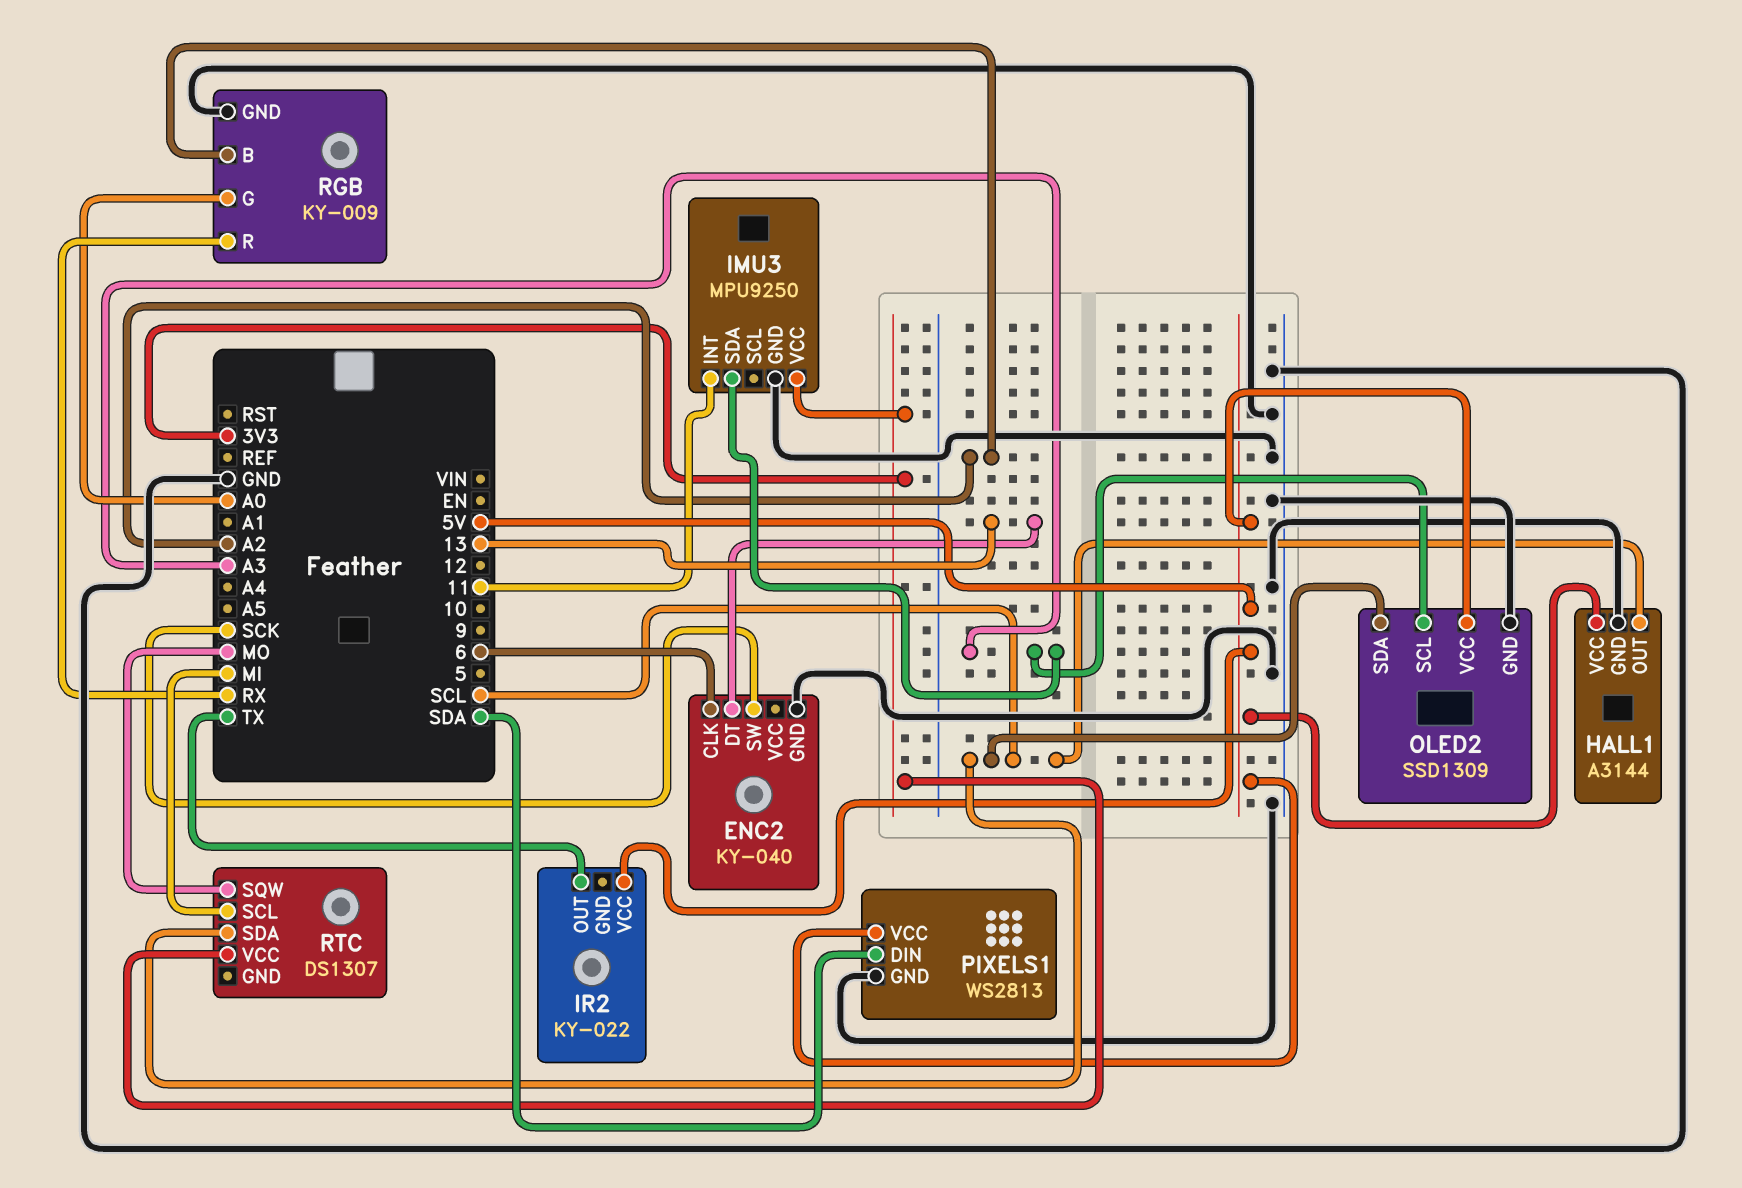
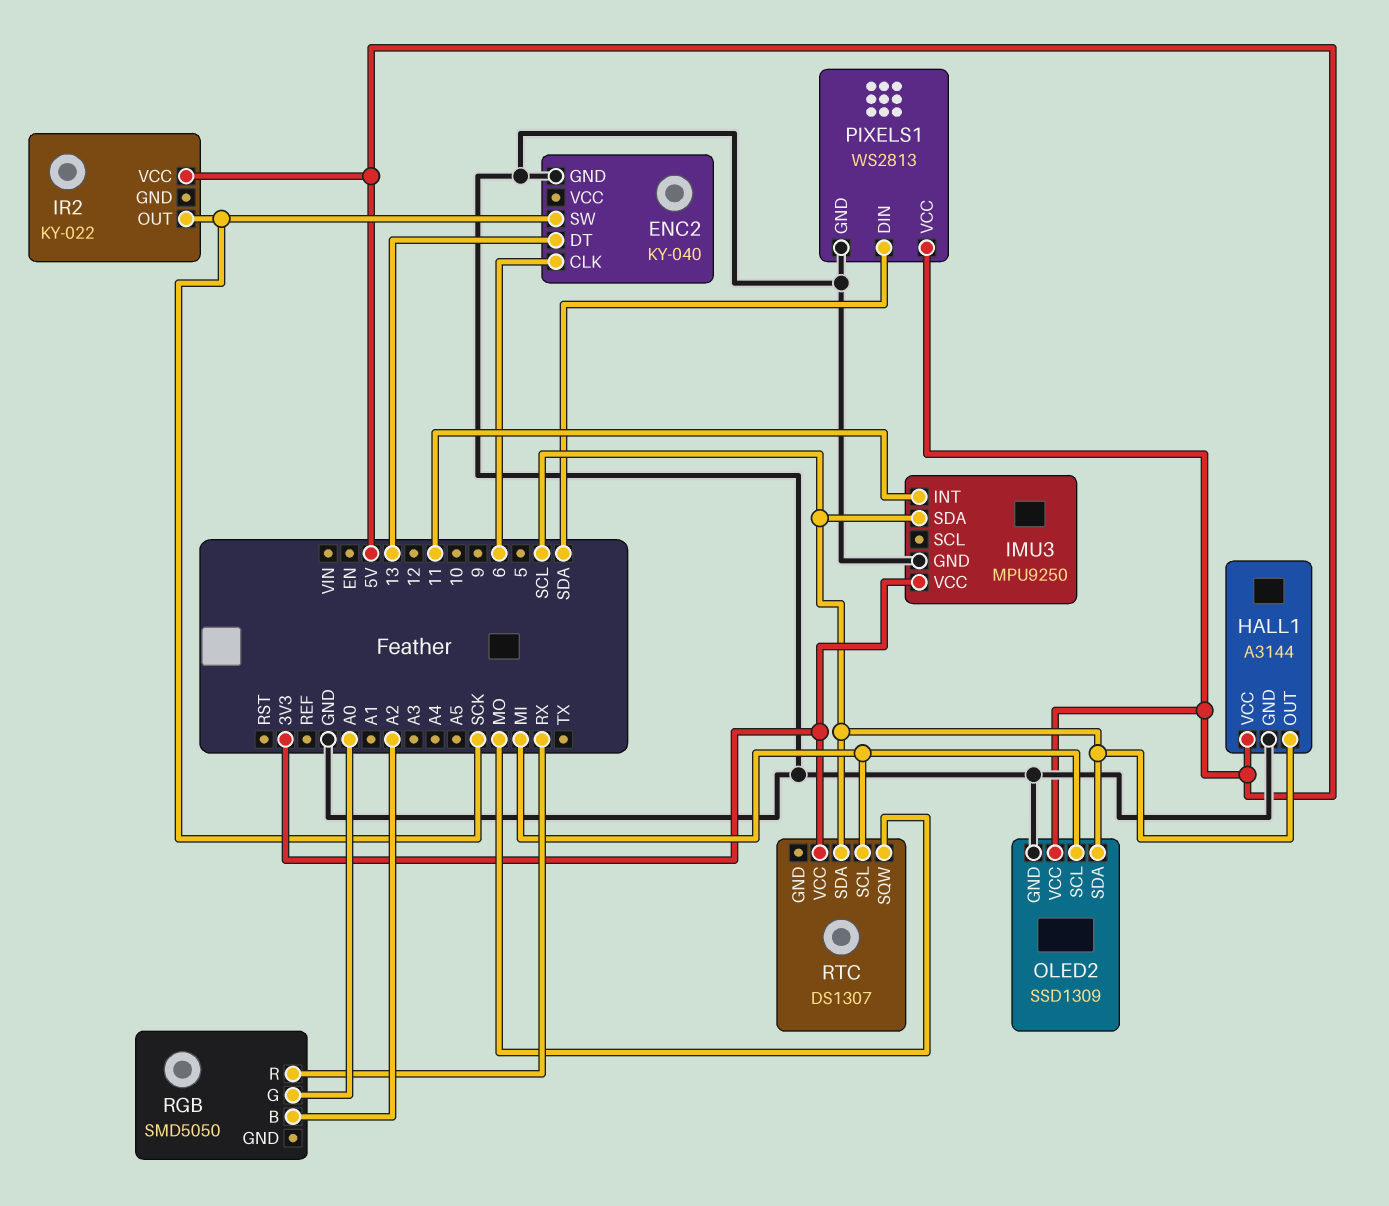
IMU3 pin SDA: A3 -> SCL
IR2 pin OUT: TX -> SCK
OLED2 pin SCL: A3 -> MI
RGB: KY-009 -> SMD5050
RGB pin GND: GND -> none

